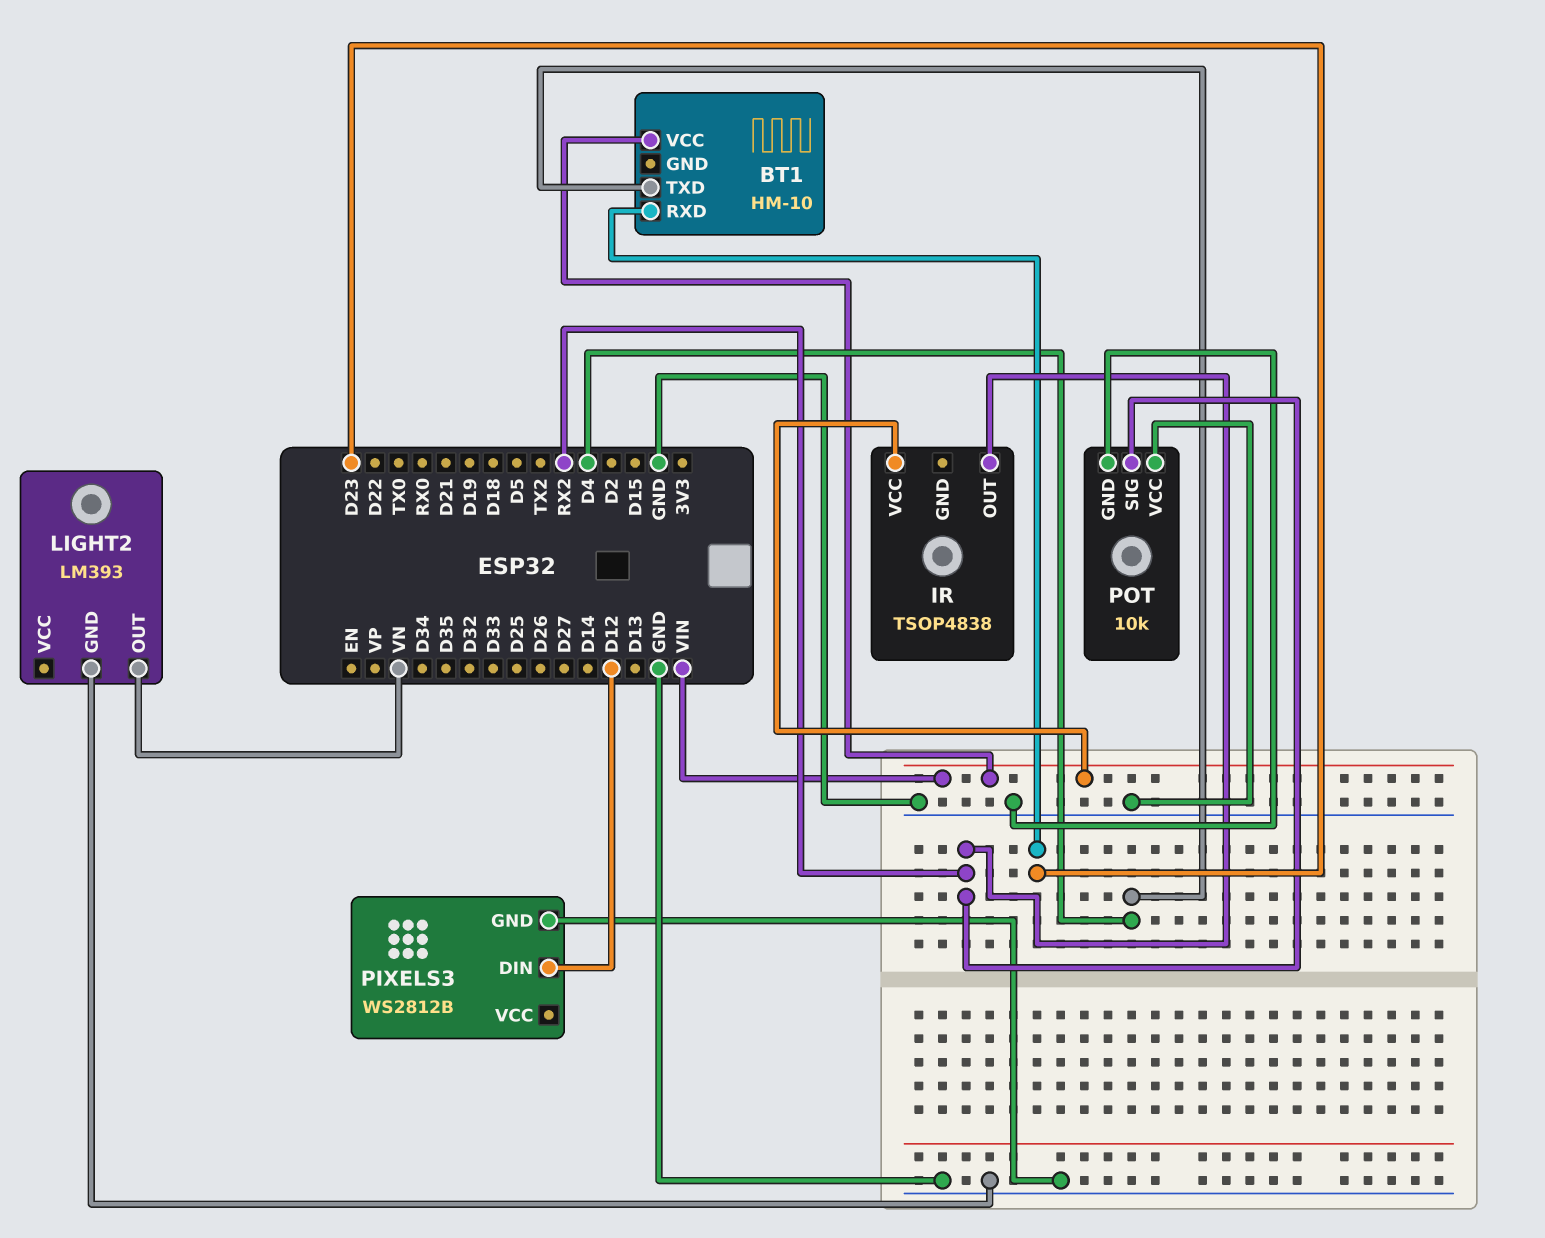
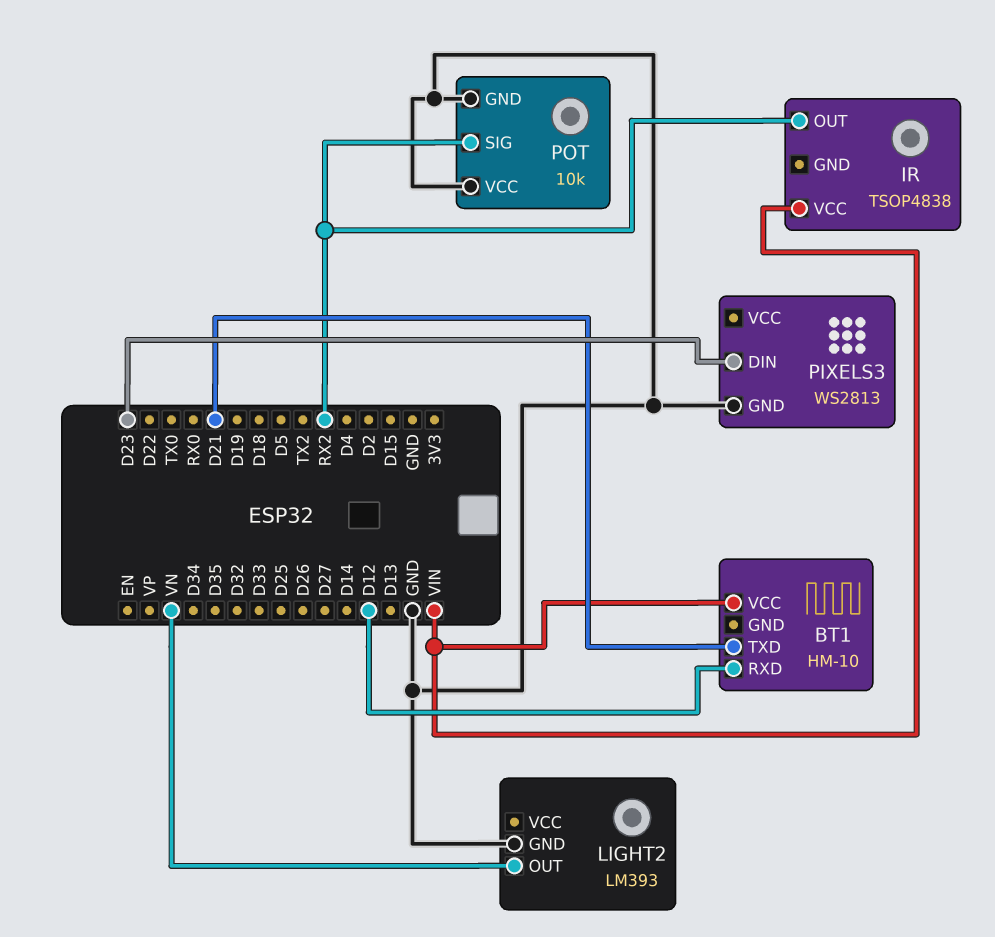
BT1 pin RXD: D23 -> D12
BT1 pin TXD: D4 -> D21
PIXELS3: WS2812B -> WS2813
PIXELS3 pin DIN: D12 -> D23

